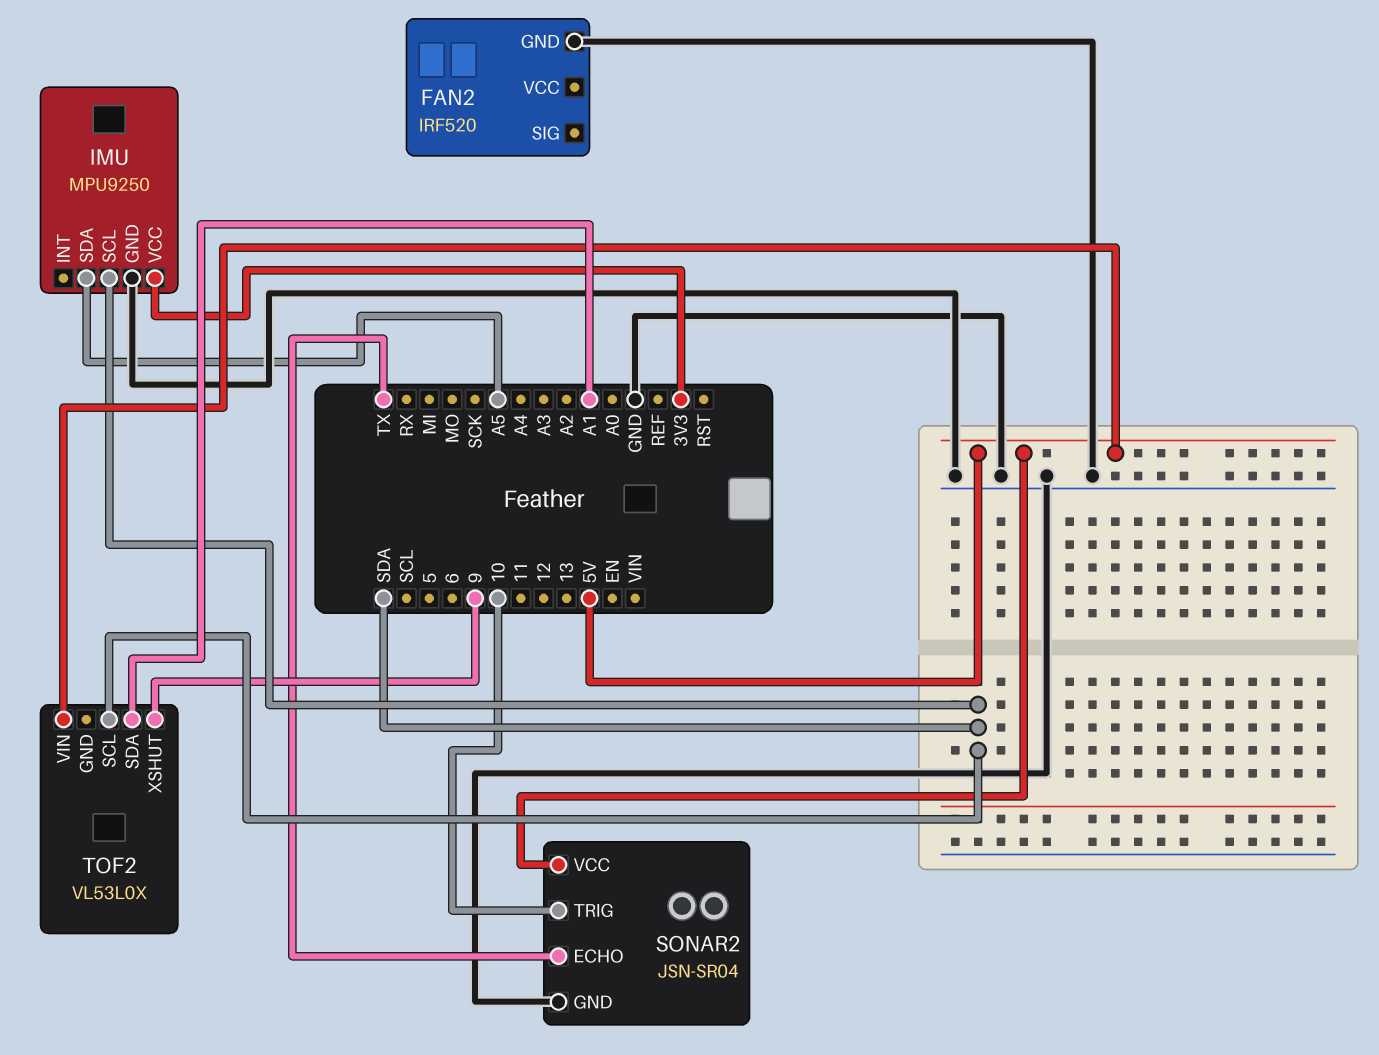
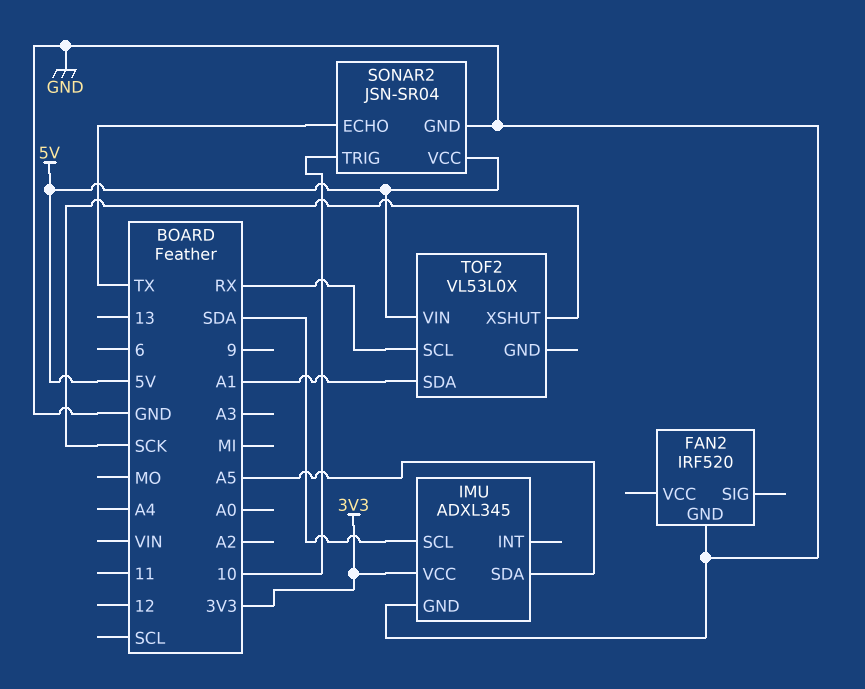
IMU: MPU9250 -> ADXL345
TOF2 pin SCL: SDA -> RX
TOF2 pin XSHUT: 9 -> SCK

